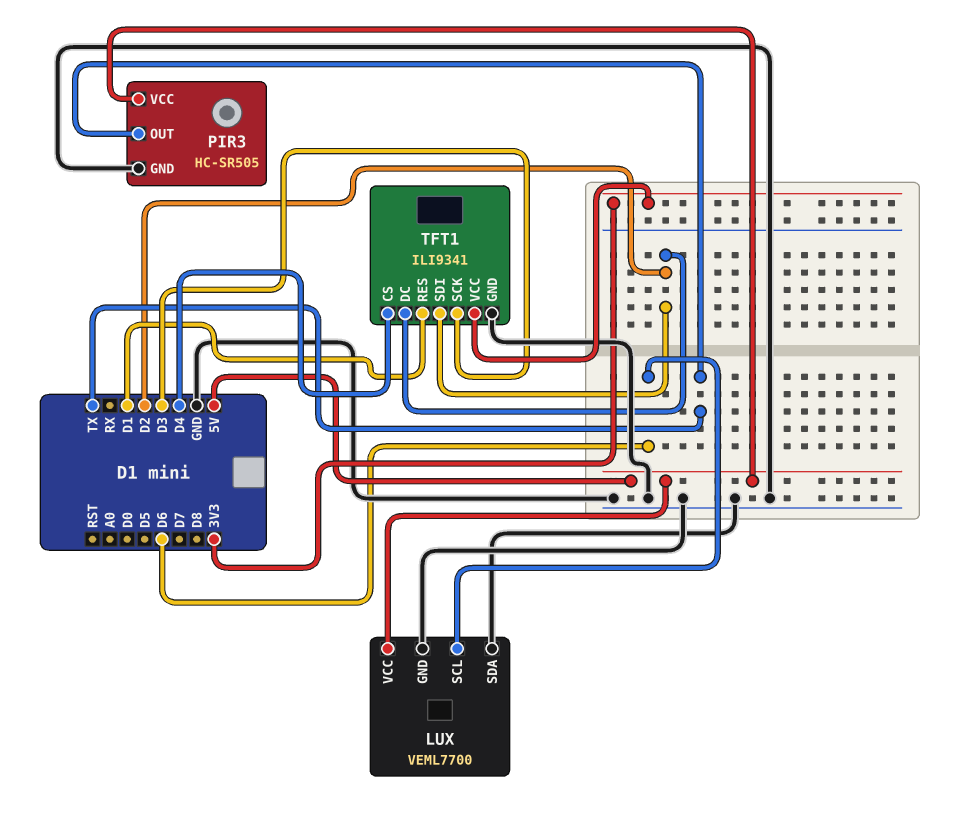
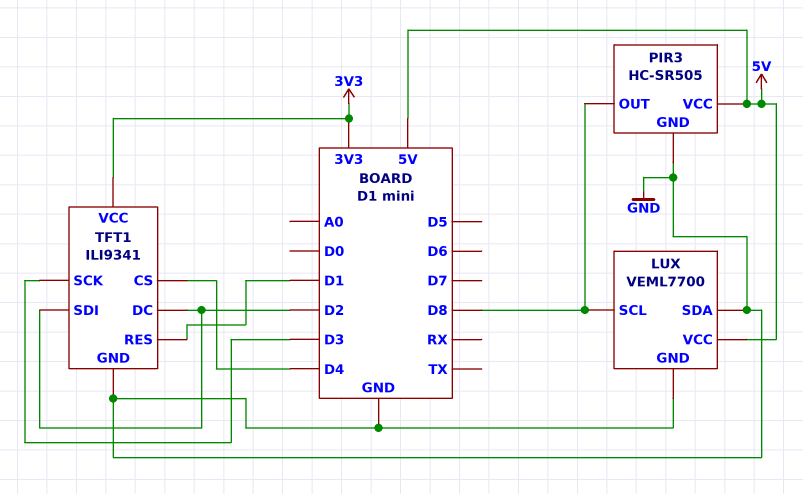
LUX pin SCL: D6 -> D8
PIR3 pin OUT: TX -> D8

